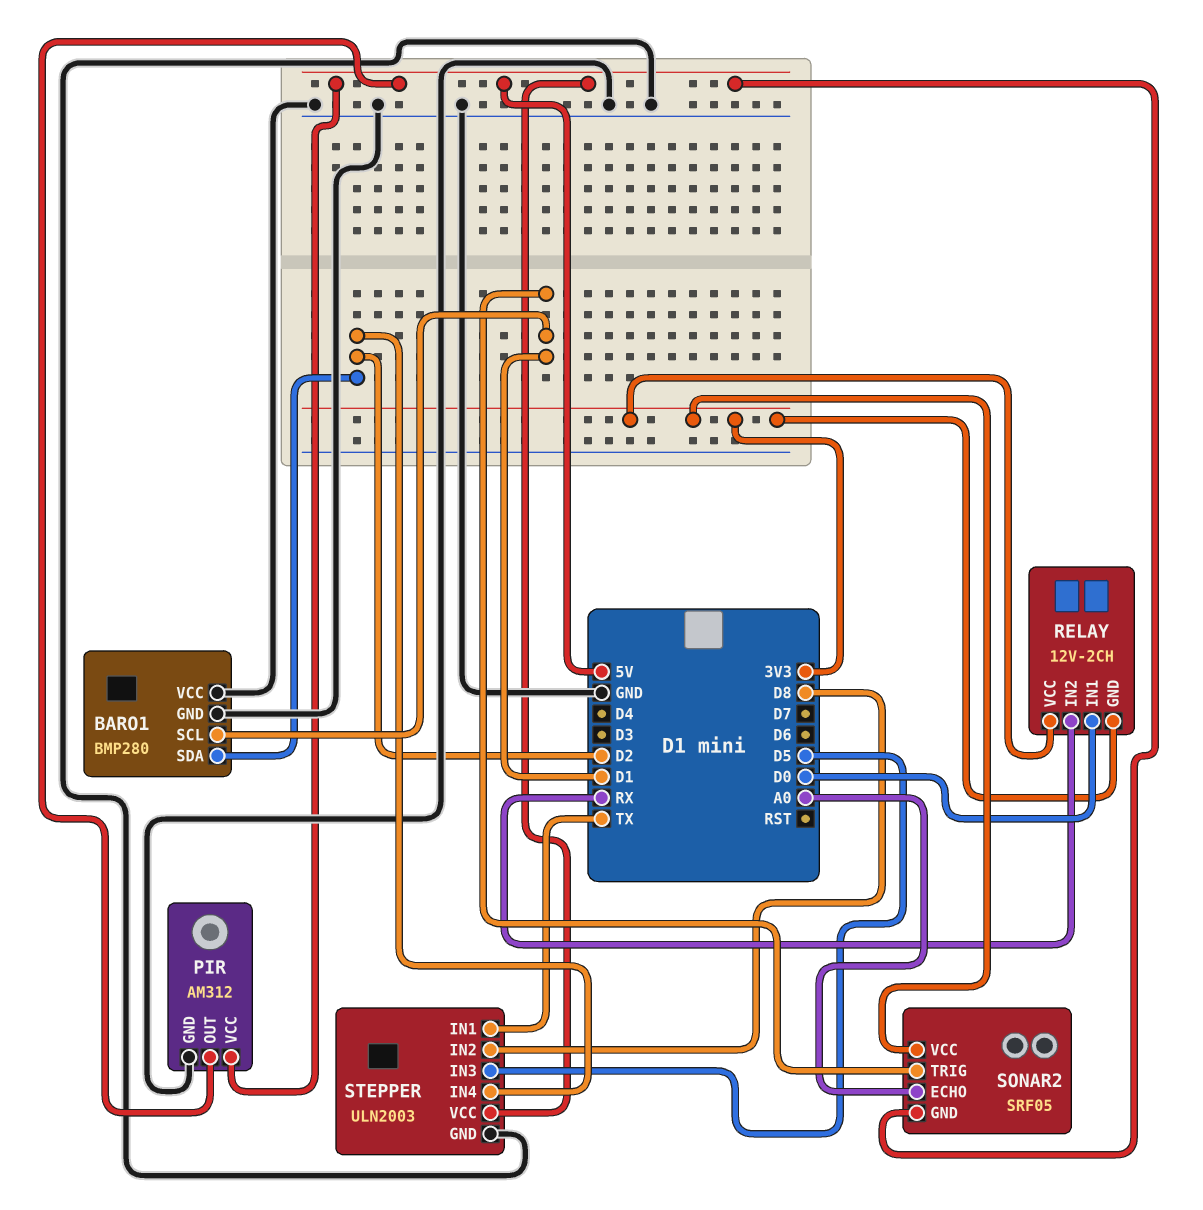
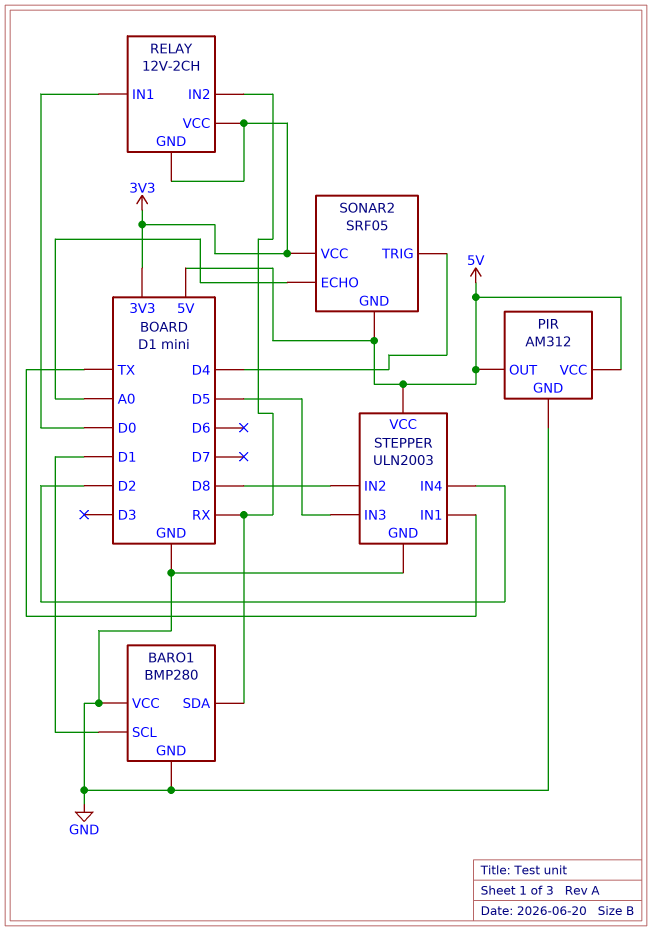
BARO1 pin SDA: D2 -> RX
SONAR2 pin TRIG: D1 -> D4

